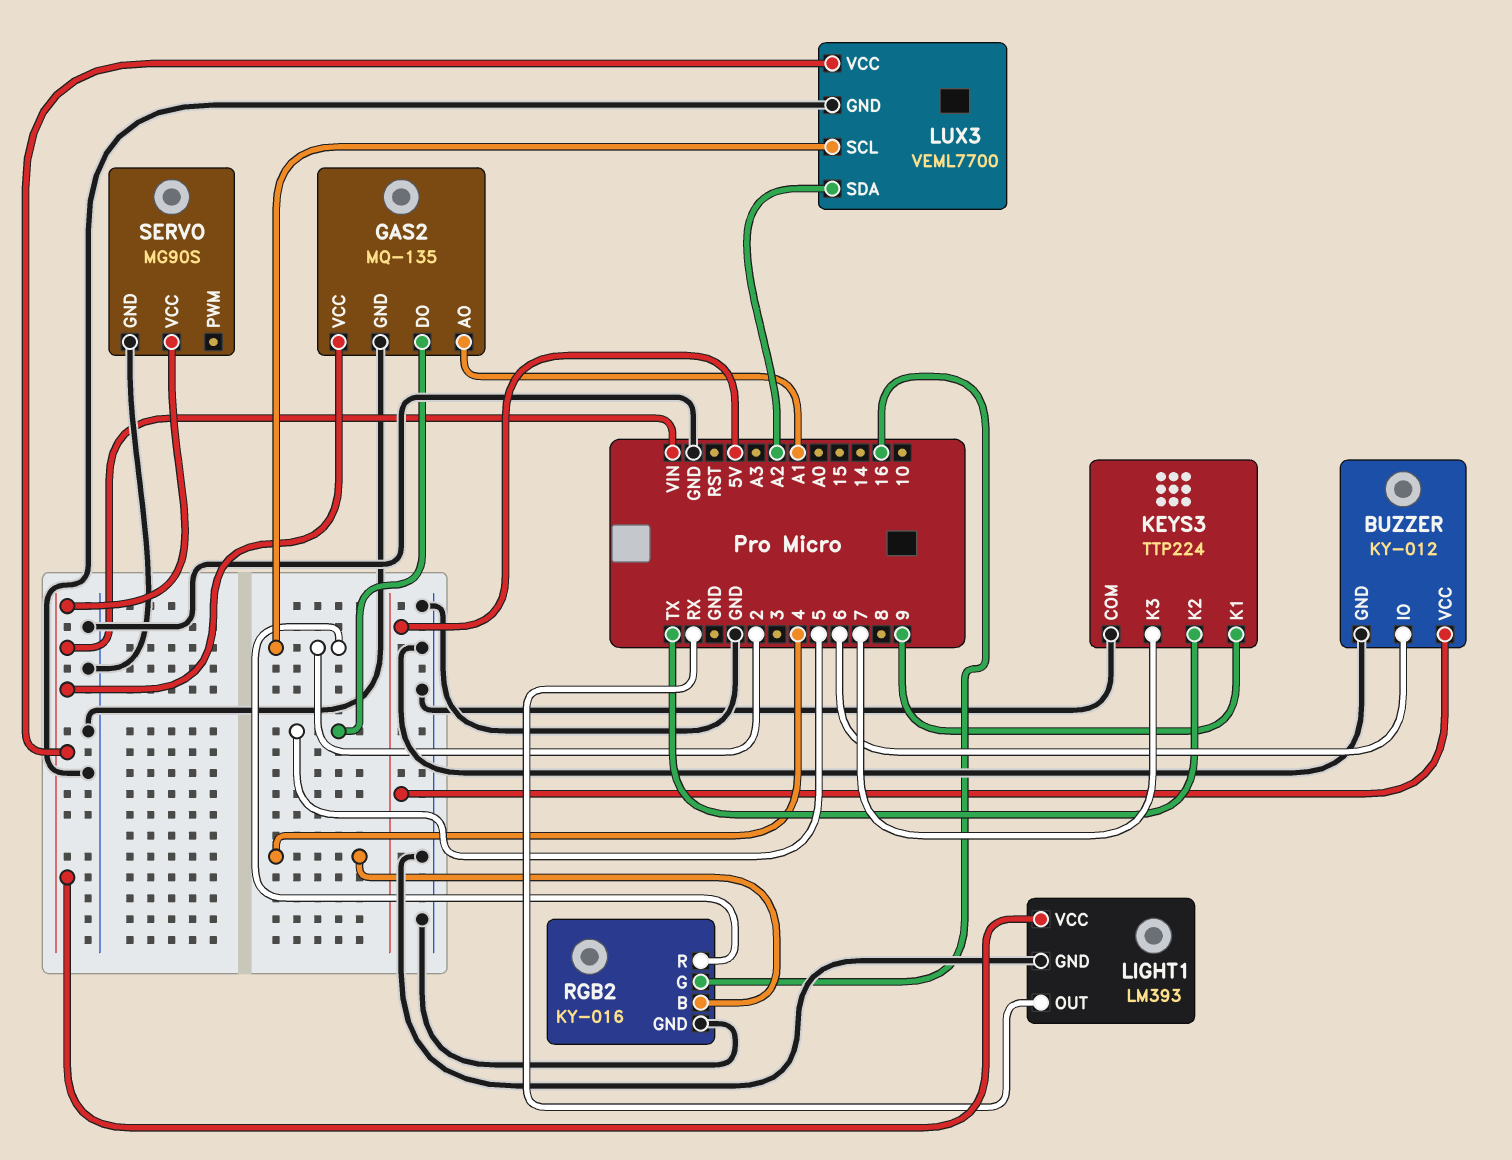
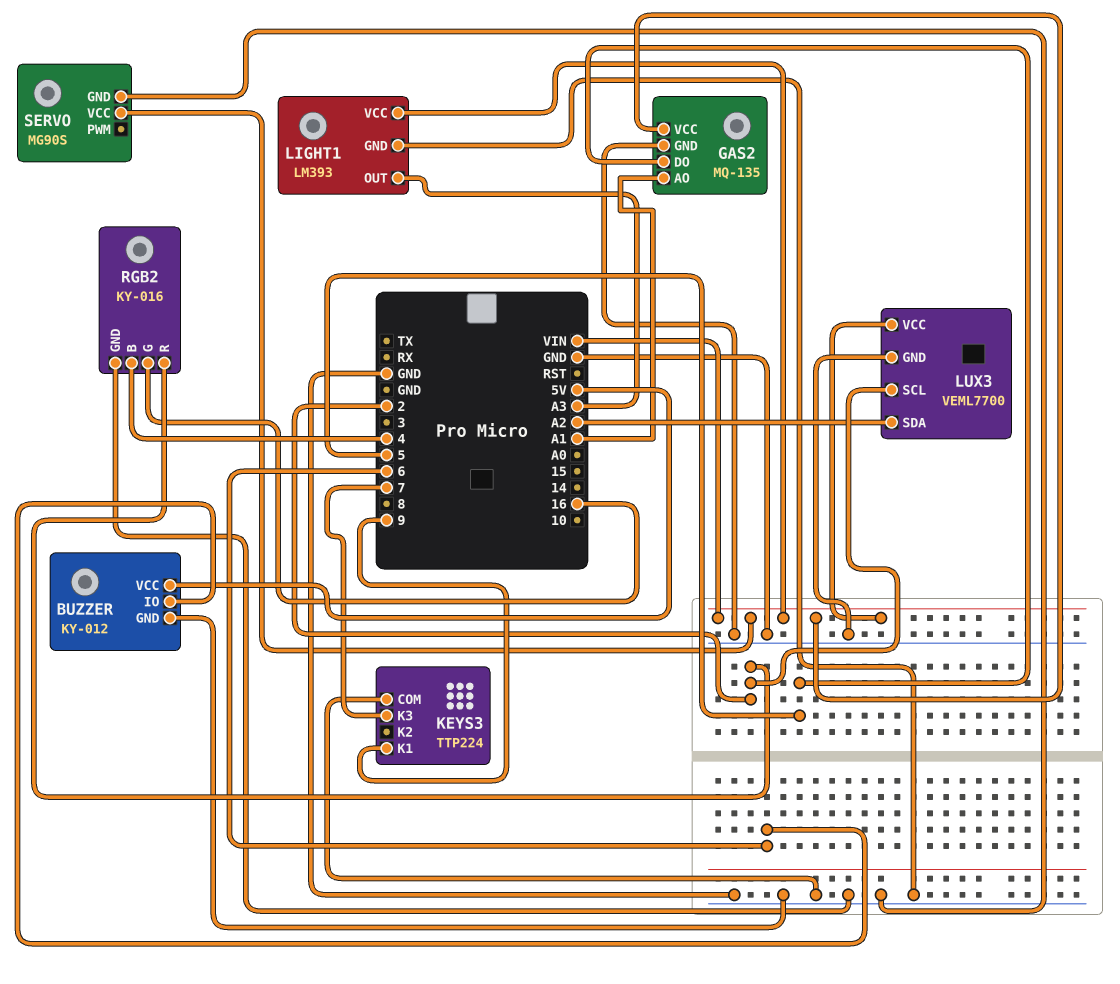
KEYS3 pin K2: TX -> none
LIGHT1 pin OUT: RX -> A3

